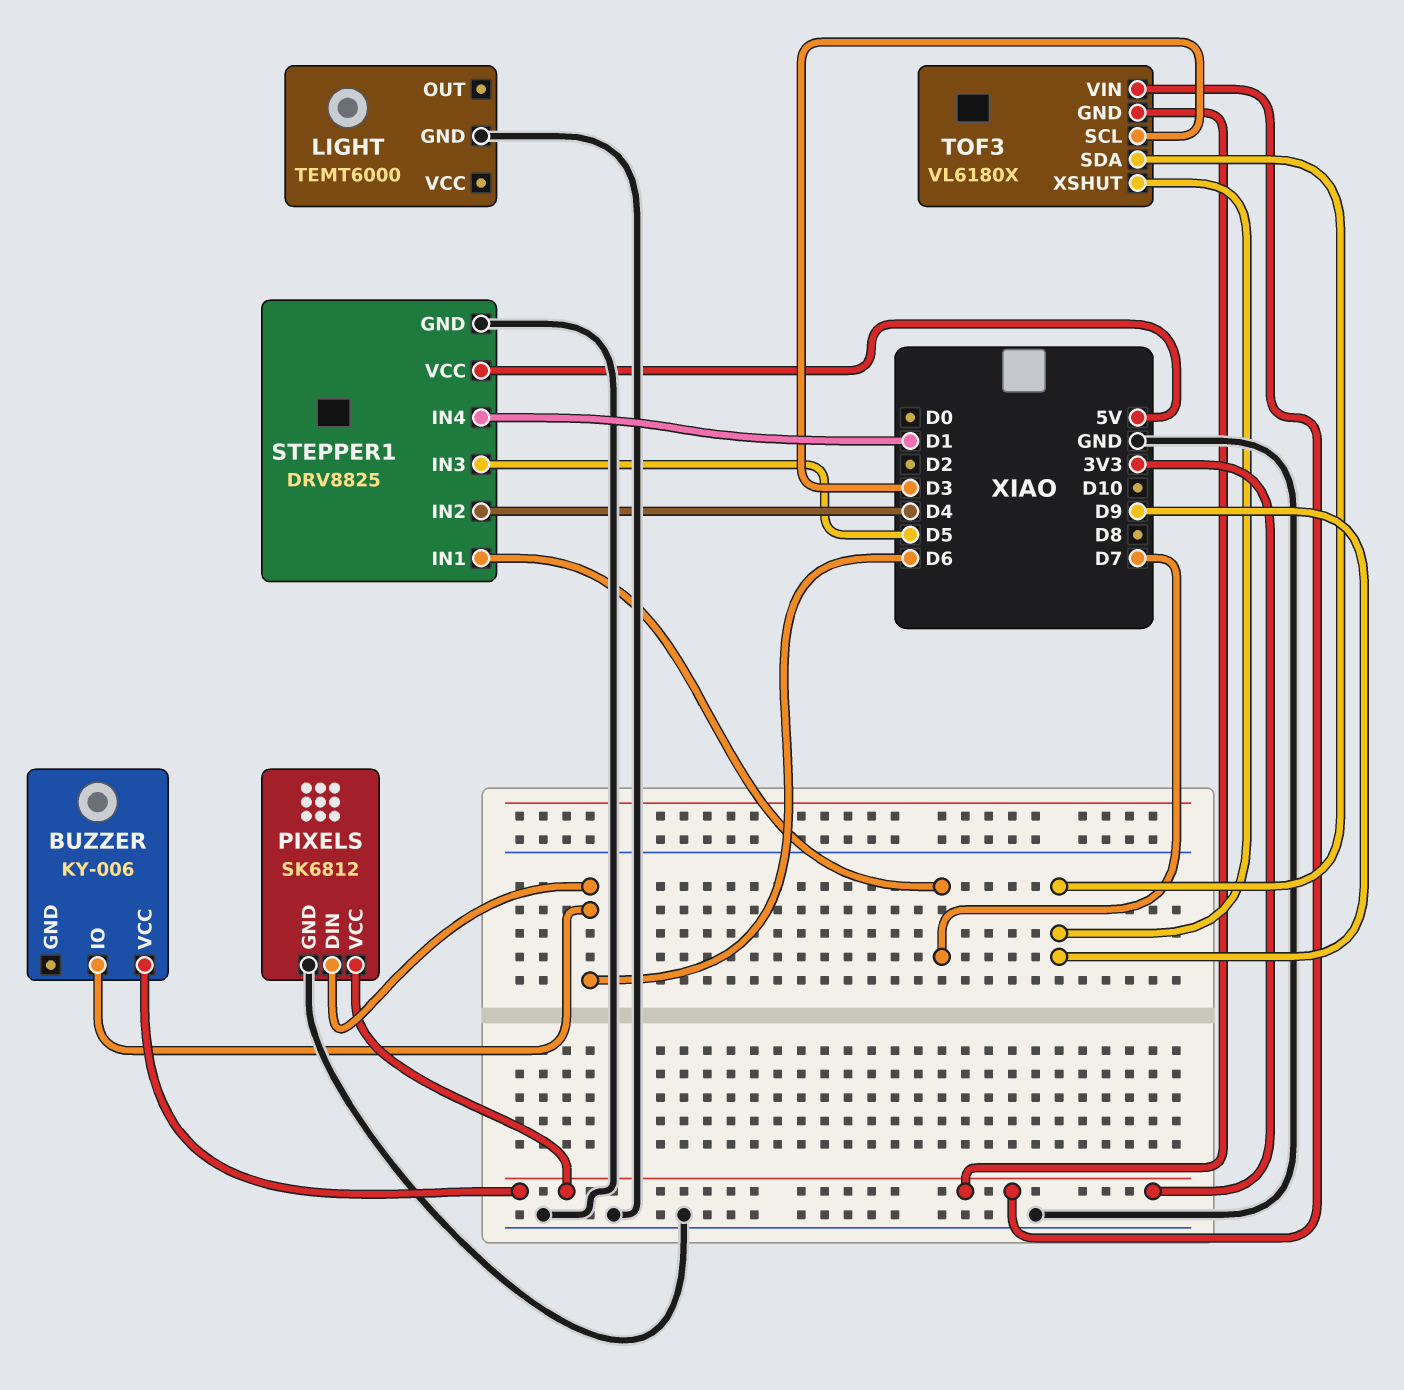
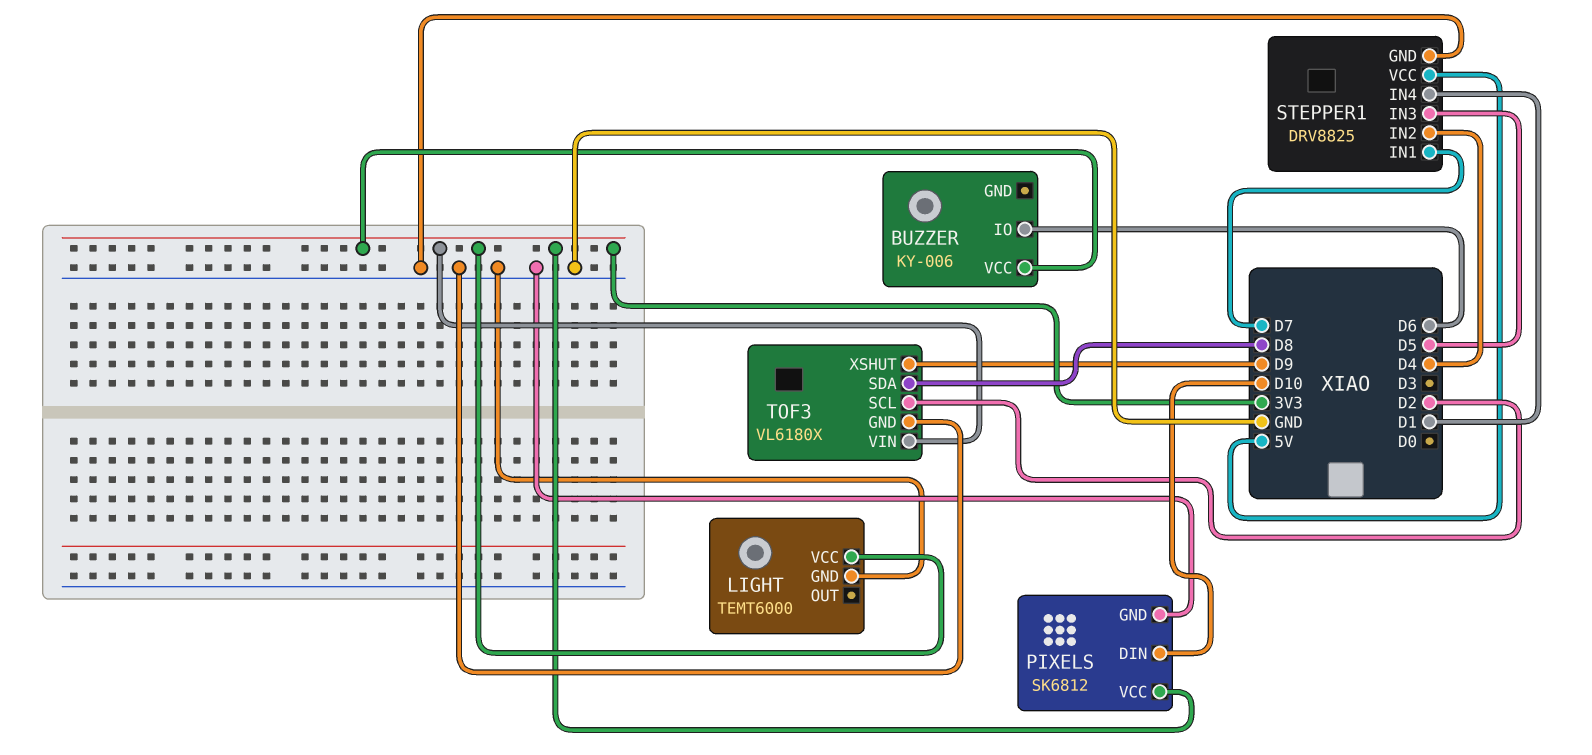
LIGHT pin VCC: none -> 3V3
PIXELS pin DIN: D6 -> D10
TOF3 pin GND: 3V3 -> GND
TOF3 pin SCL: D3 -> D2
TOF3 pin SDA: D9 -> D8

